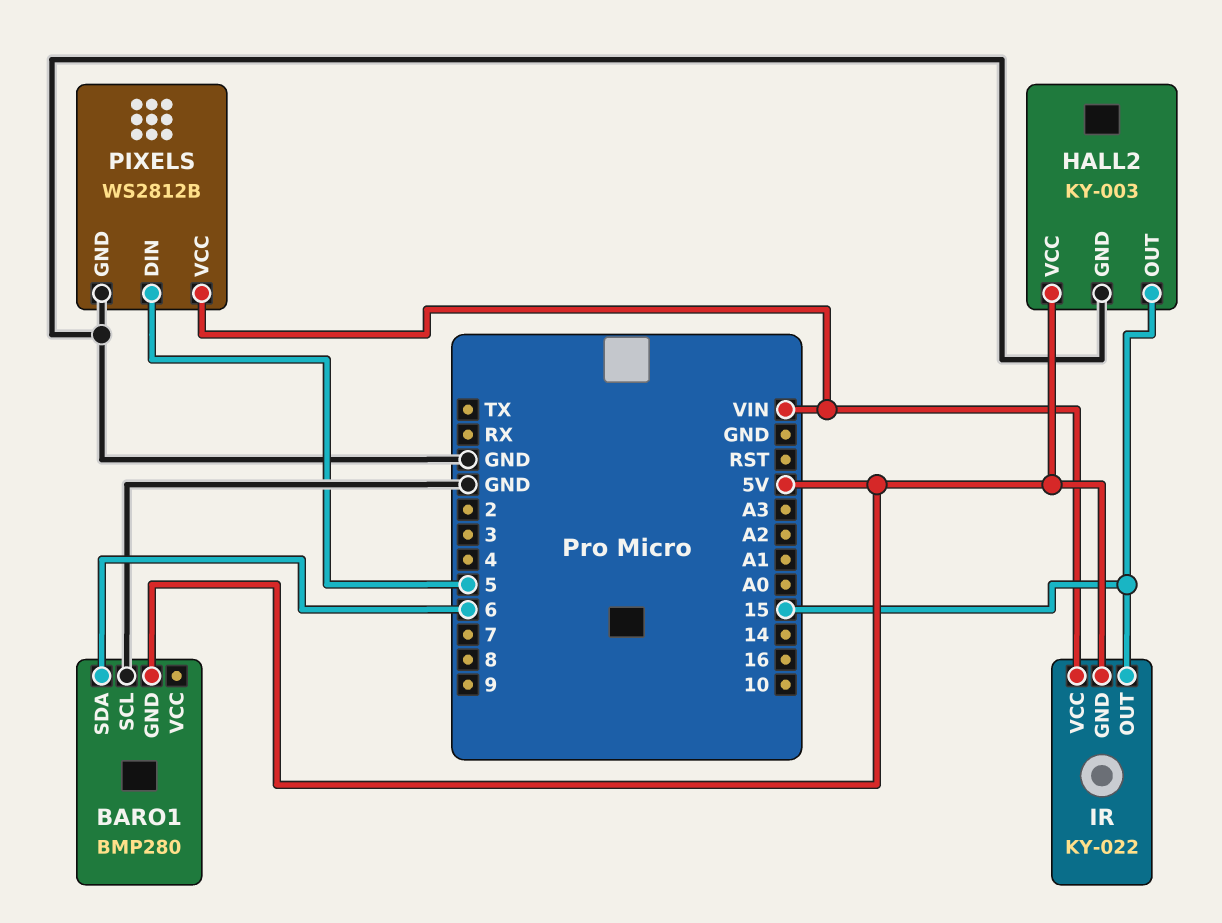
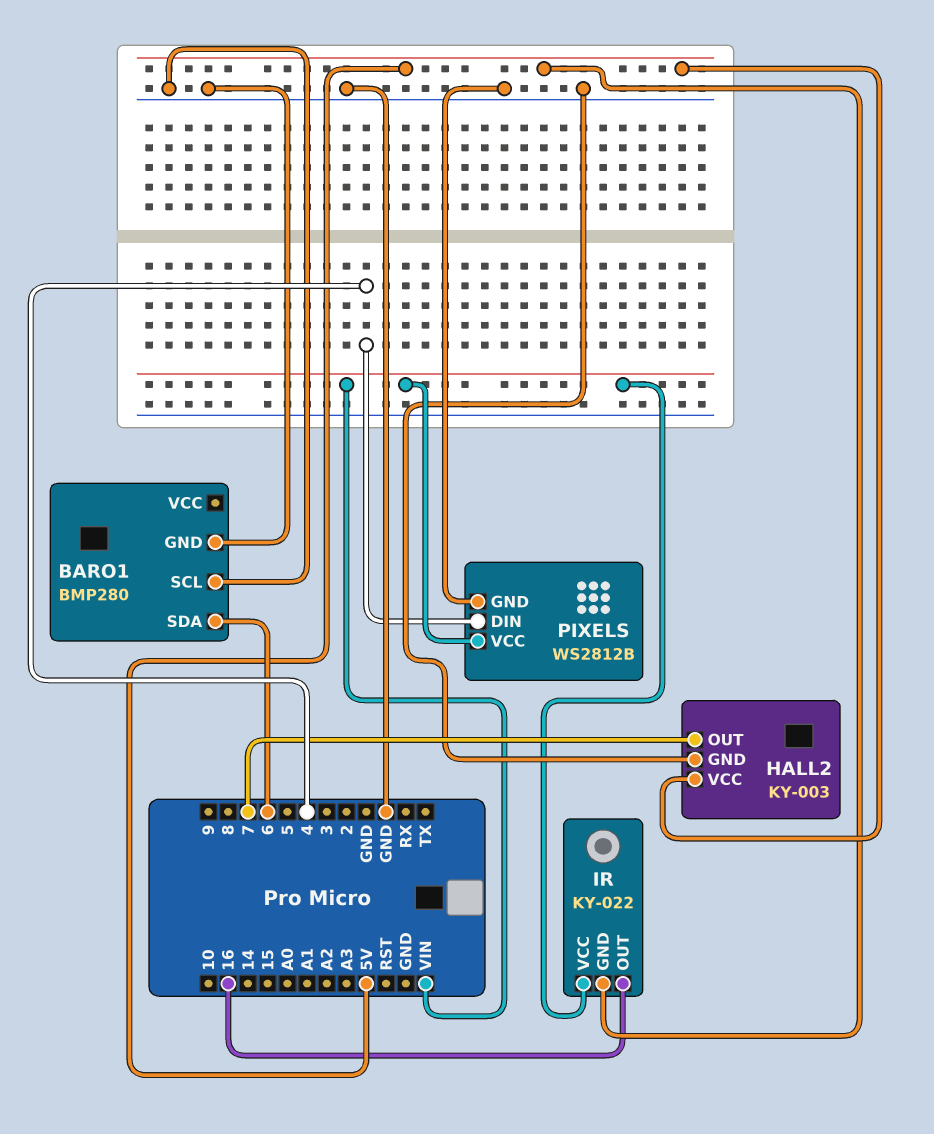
BARO1 pin GND: 5V -> GND
HALL2 pin OUT: 15 -> 7
IR pin OUT: 15 -> 16
PIXELS pin DIN: 5 -> 4

